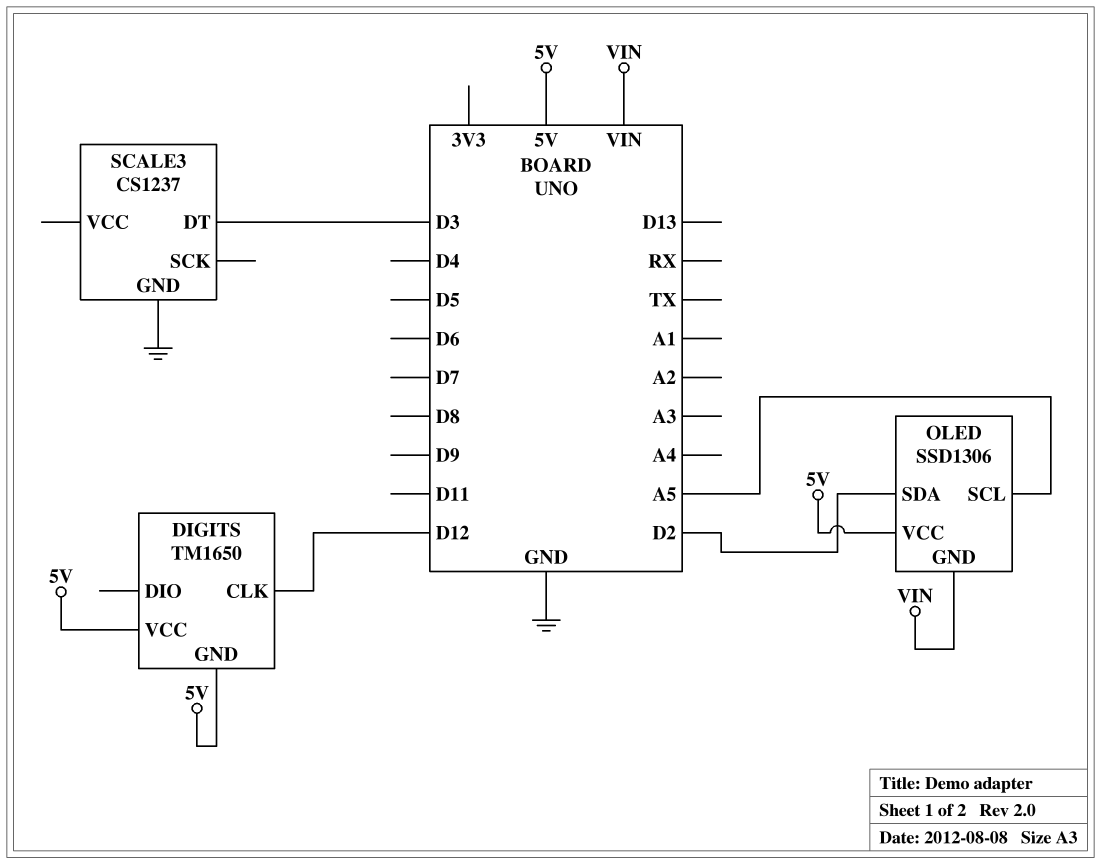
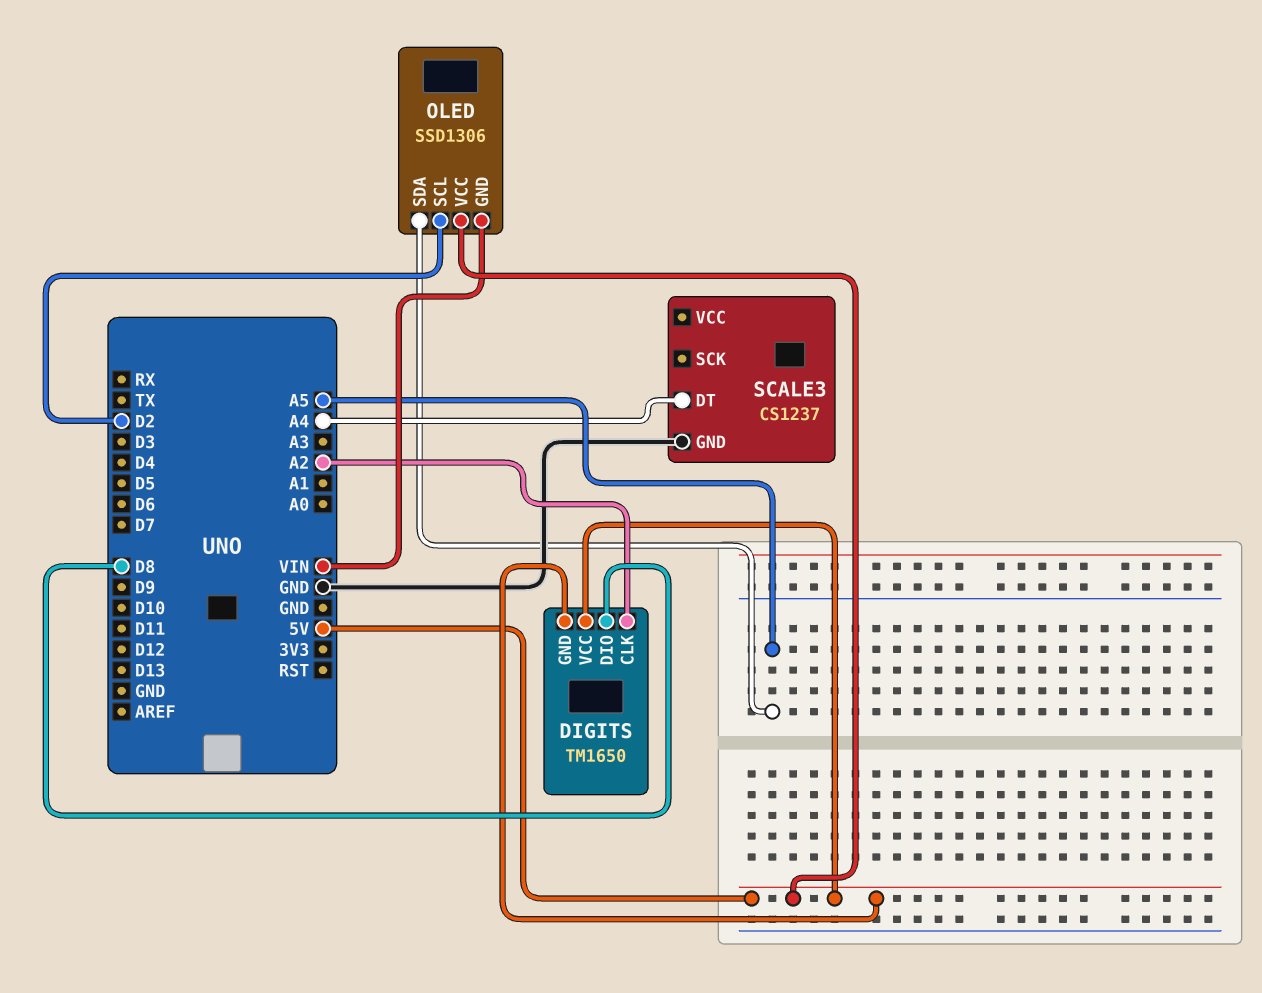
DIGITS pin CLK: D12 -> A2
DIGITS pin DIO: none -> D8
OLED pin SCL: A5 -> D2
OLED pin SDA: D2 -> A5
SCALE3 pin DT: D3 -> A4

